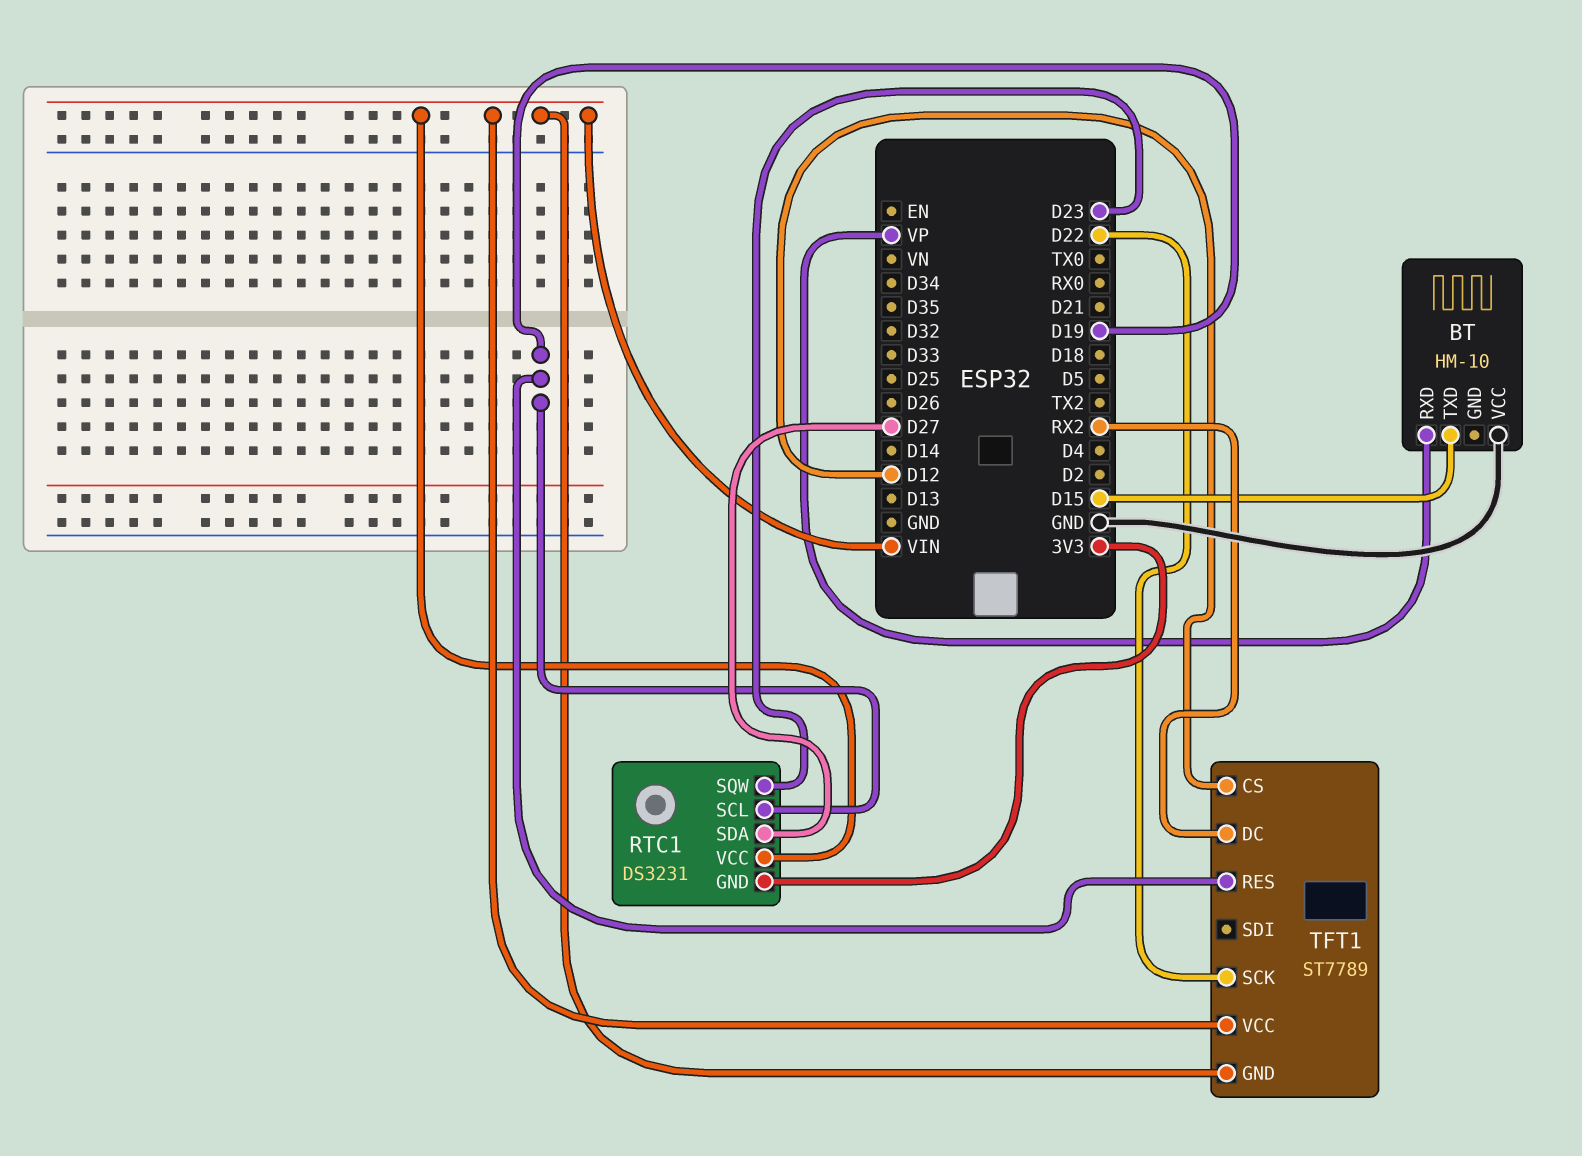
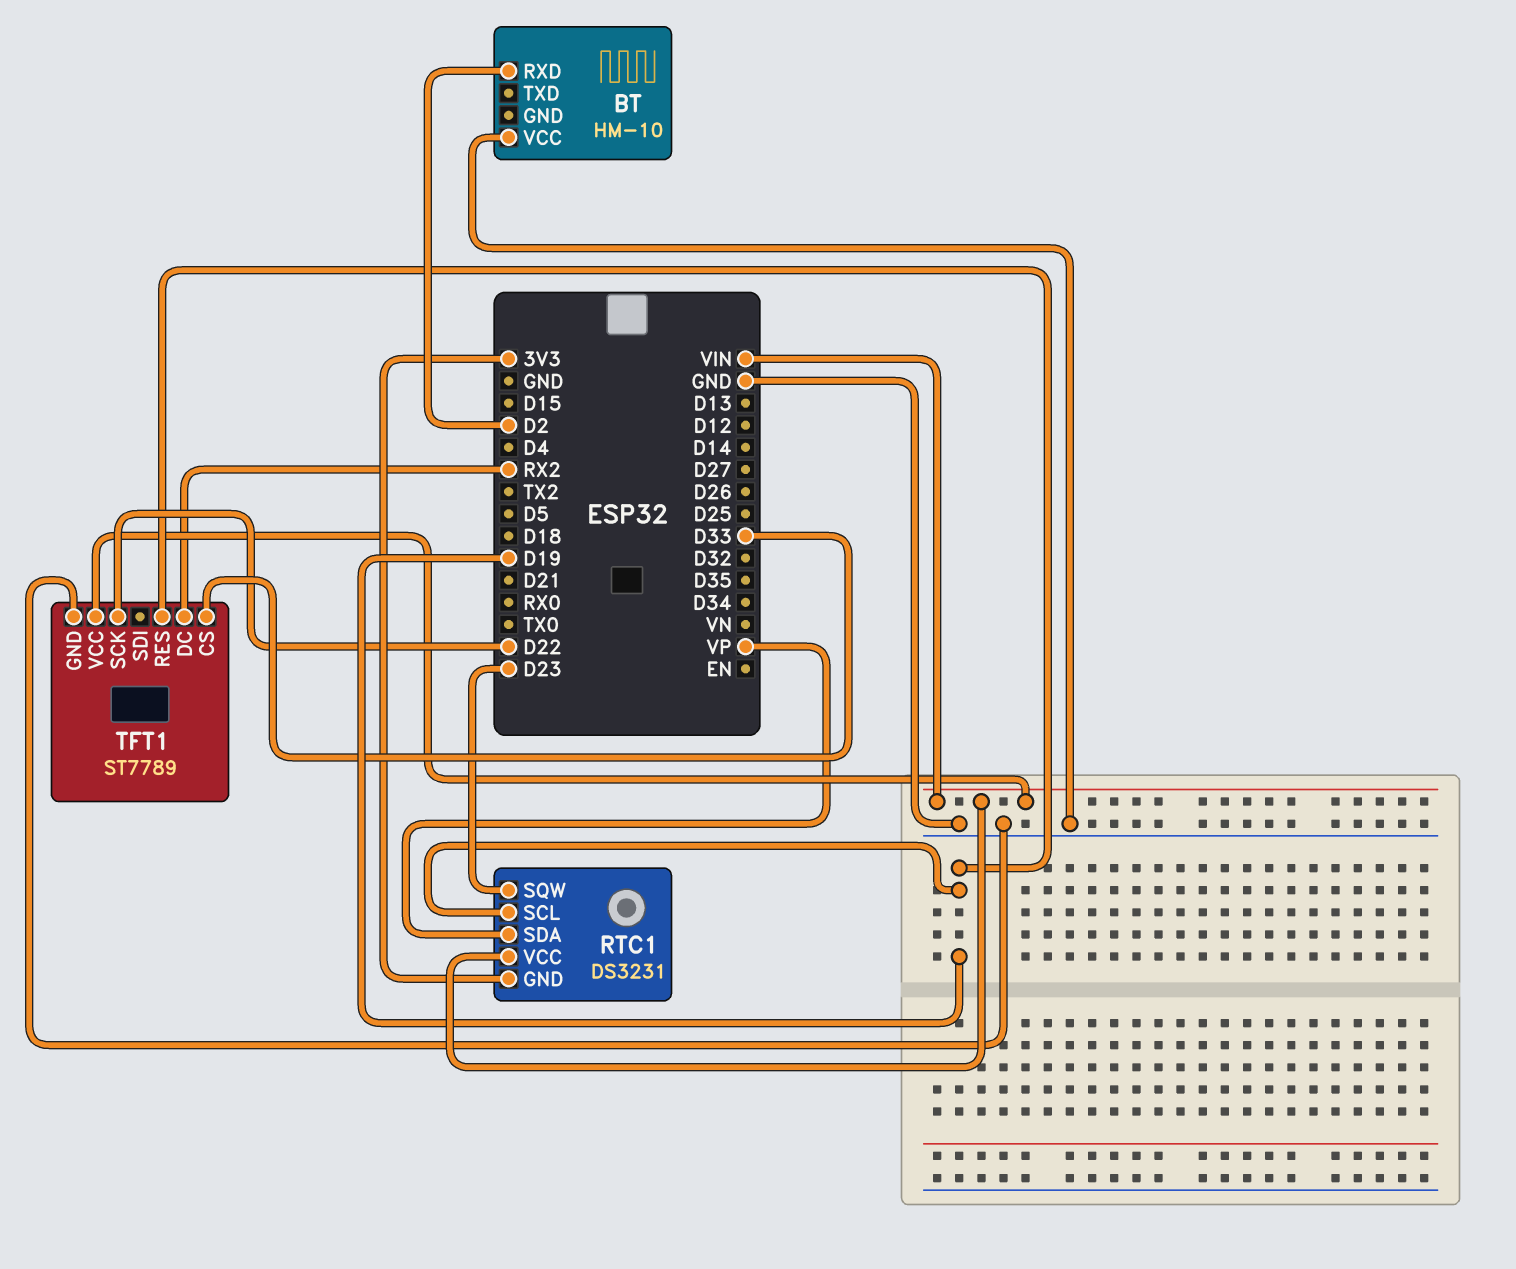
BT pin RXD: VP -> D2
BT pin TXD: D15 -> none
RTC1 pin SDA: D27 -> VP
TFT1 pin CS: D12 -> D33
TFT1 pin GND: VIN -> GND

